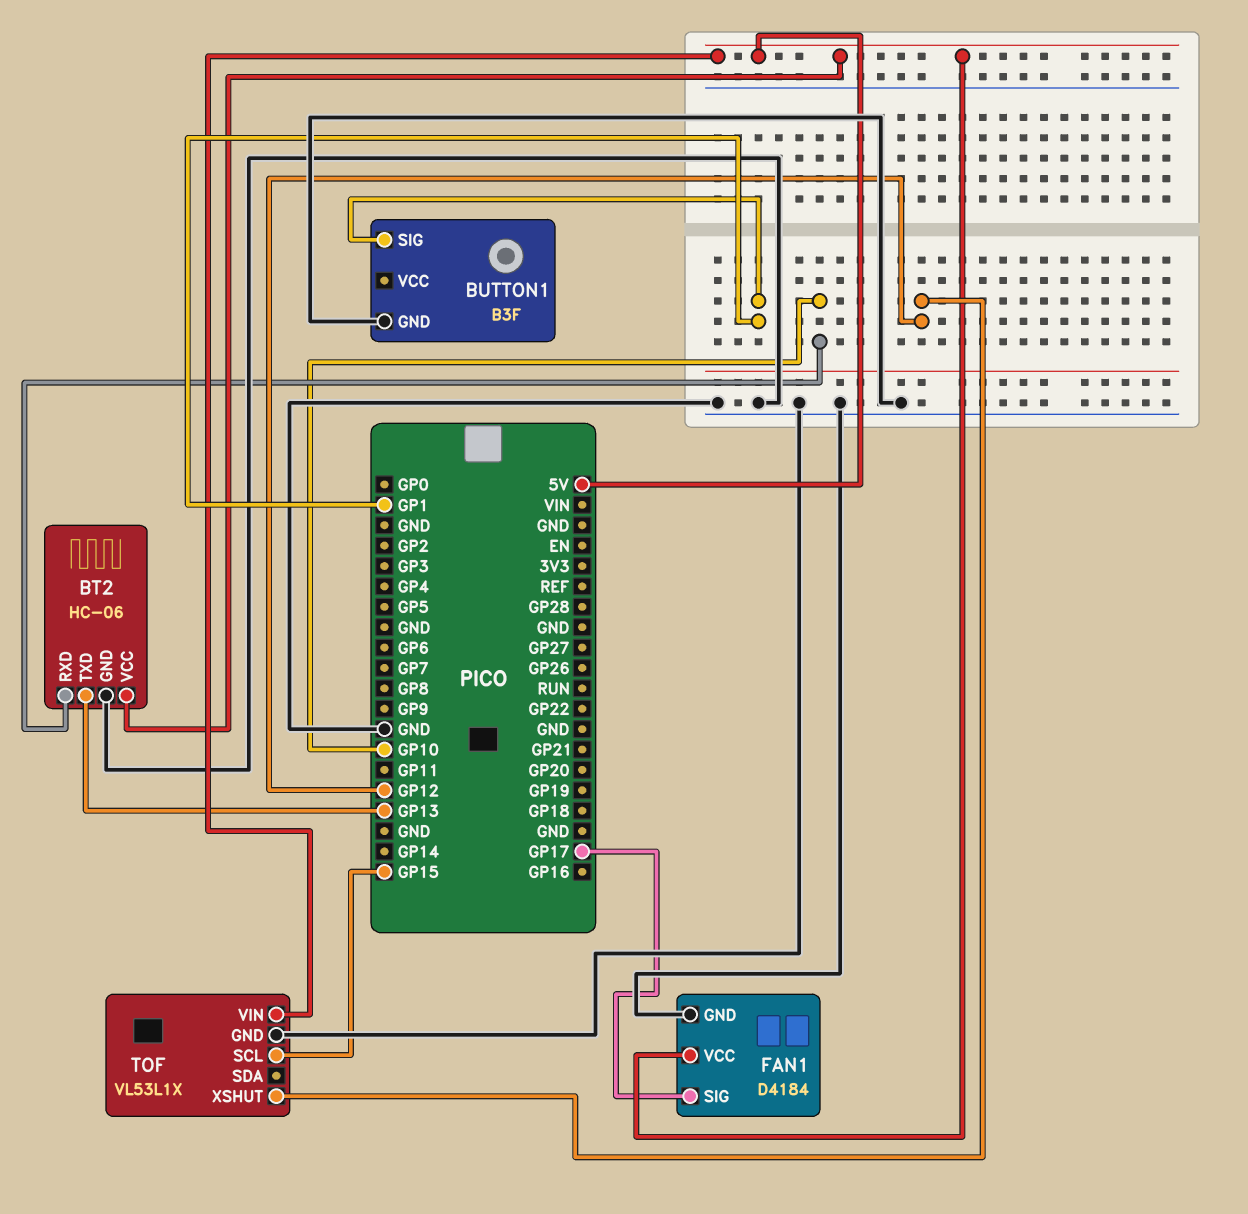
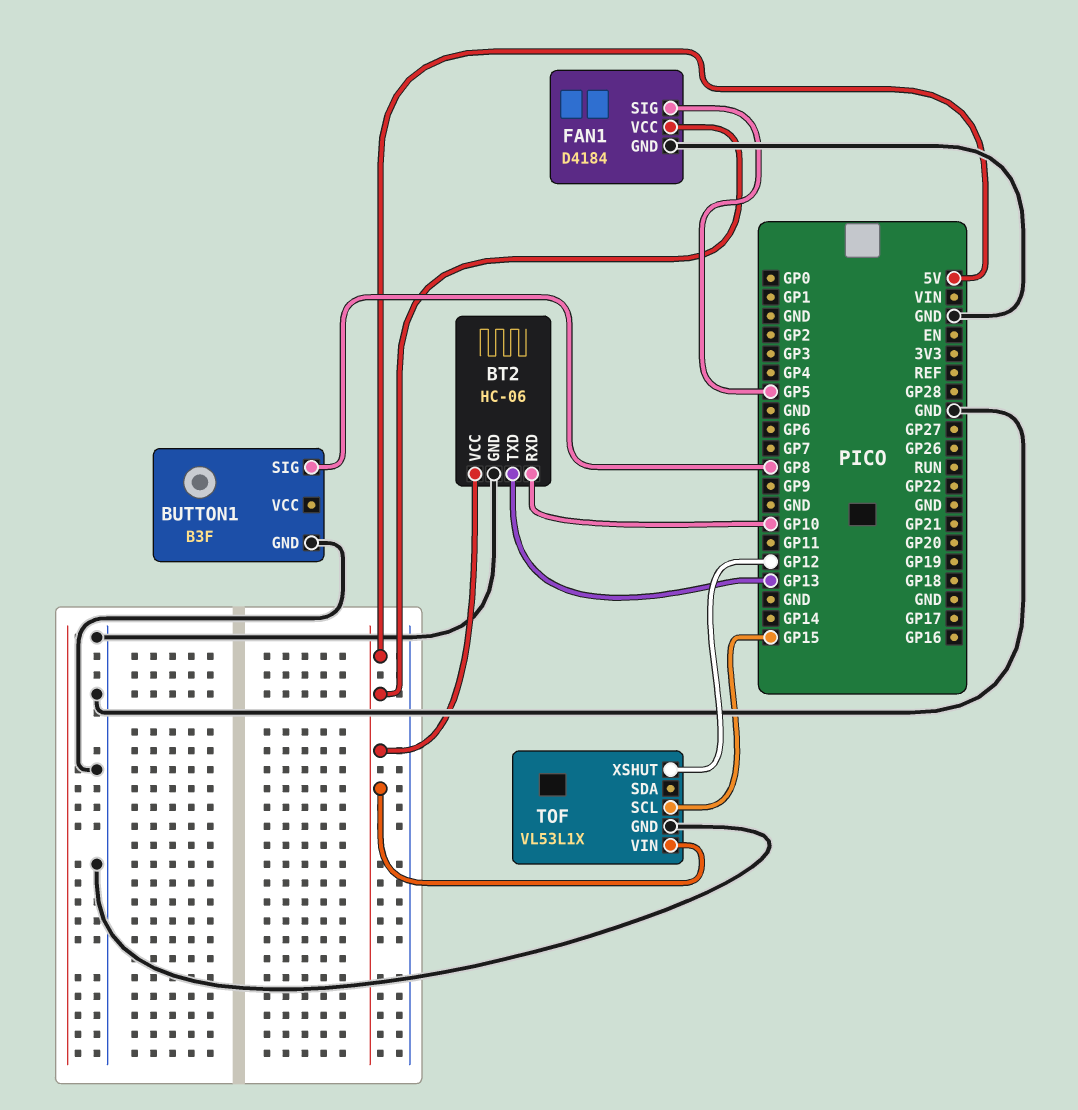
BUTTON1 pin SIG: GP1 -> GP8
FAN1 pin SIG: GP17 -> GP5

